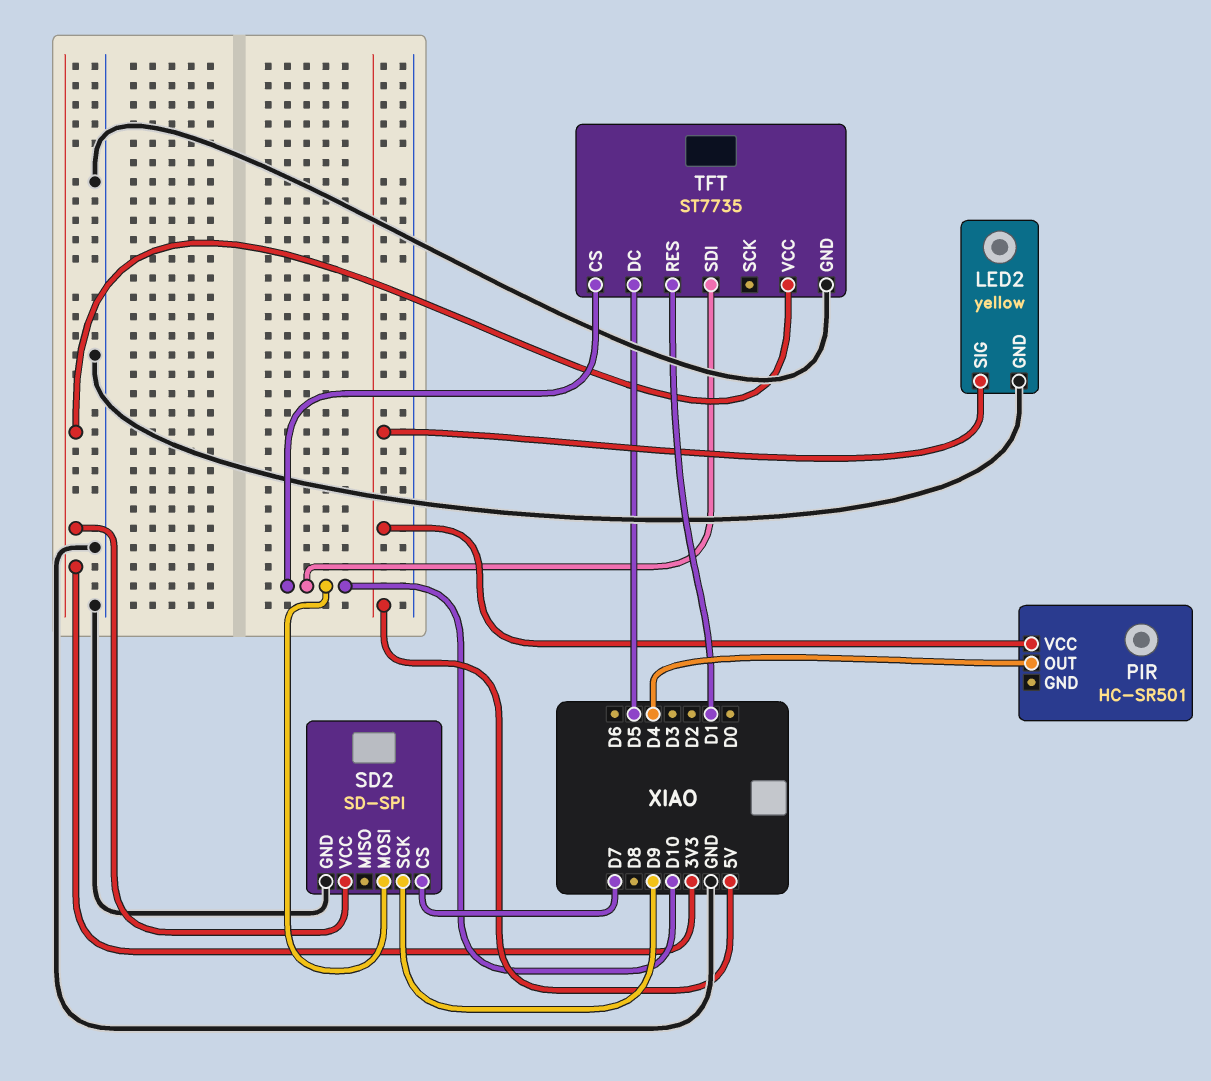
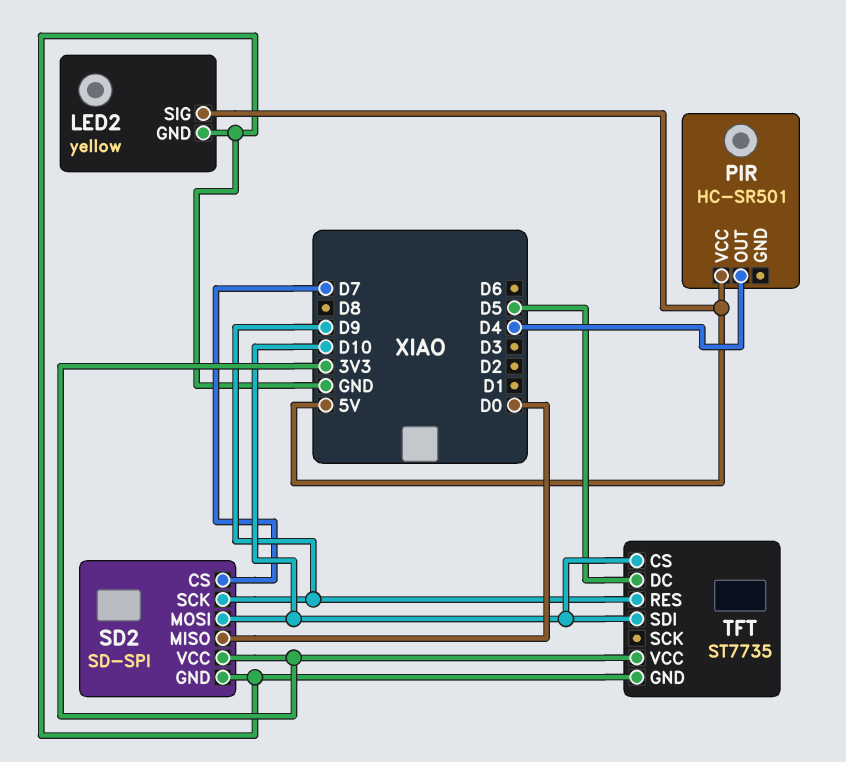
SD2 pin MISO: none -> D0
TFT pin RES: D1 -> D9

